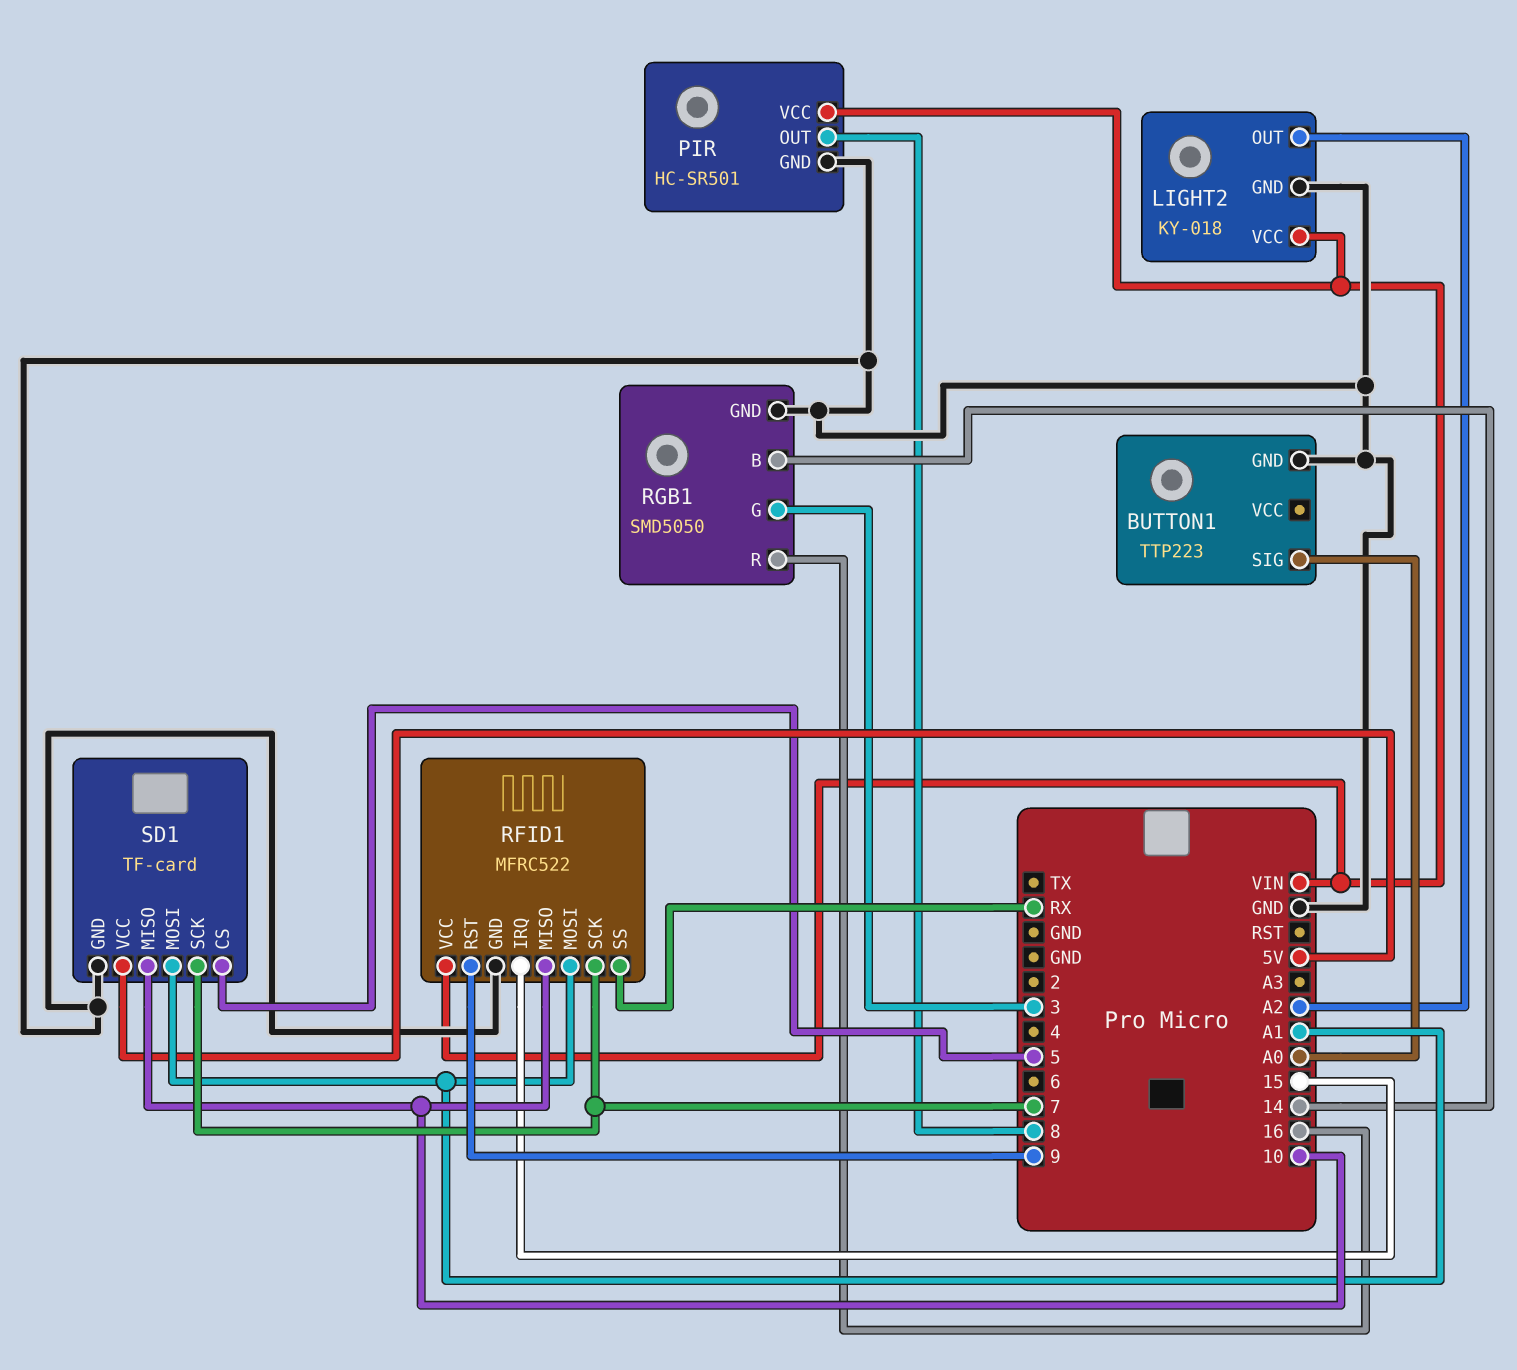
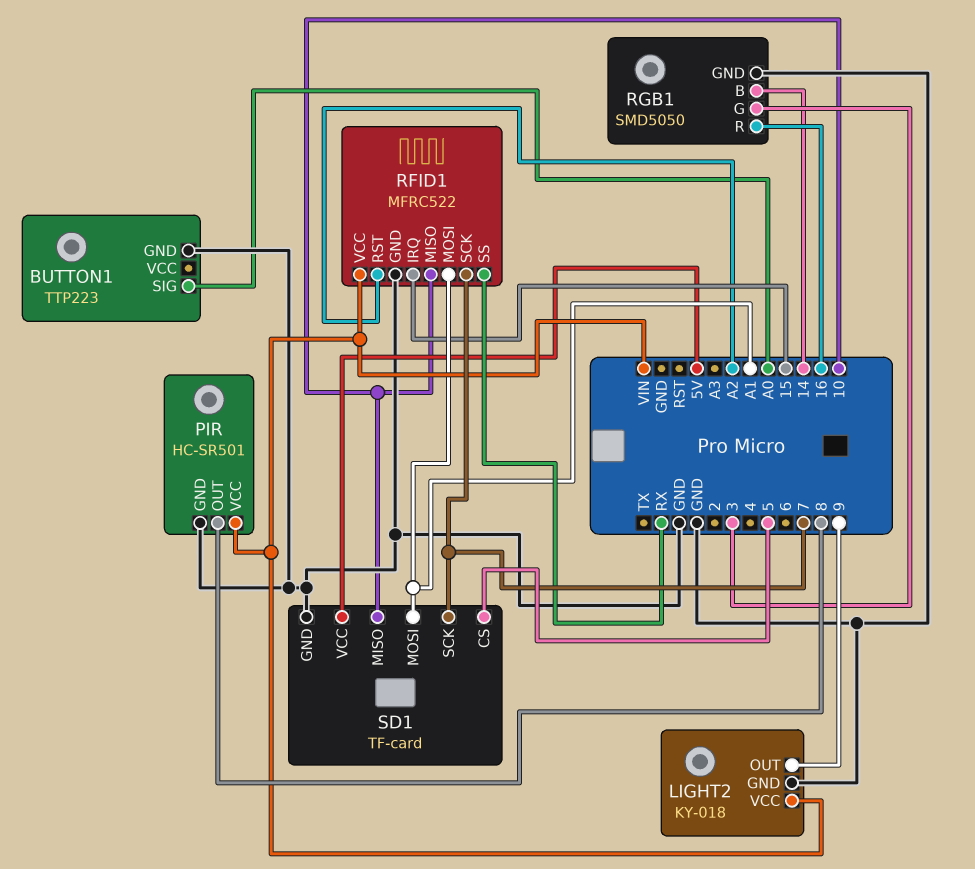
LIGHT2 pin OUT: A2 -> 9
RFID1 pin RST: 9 -> A2

